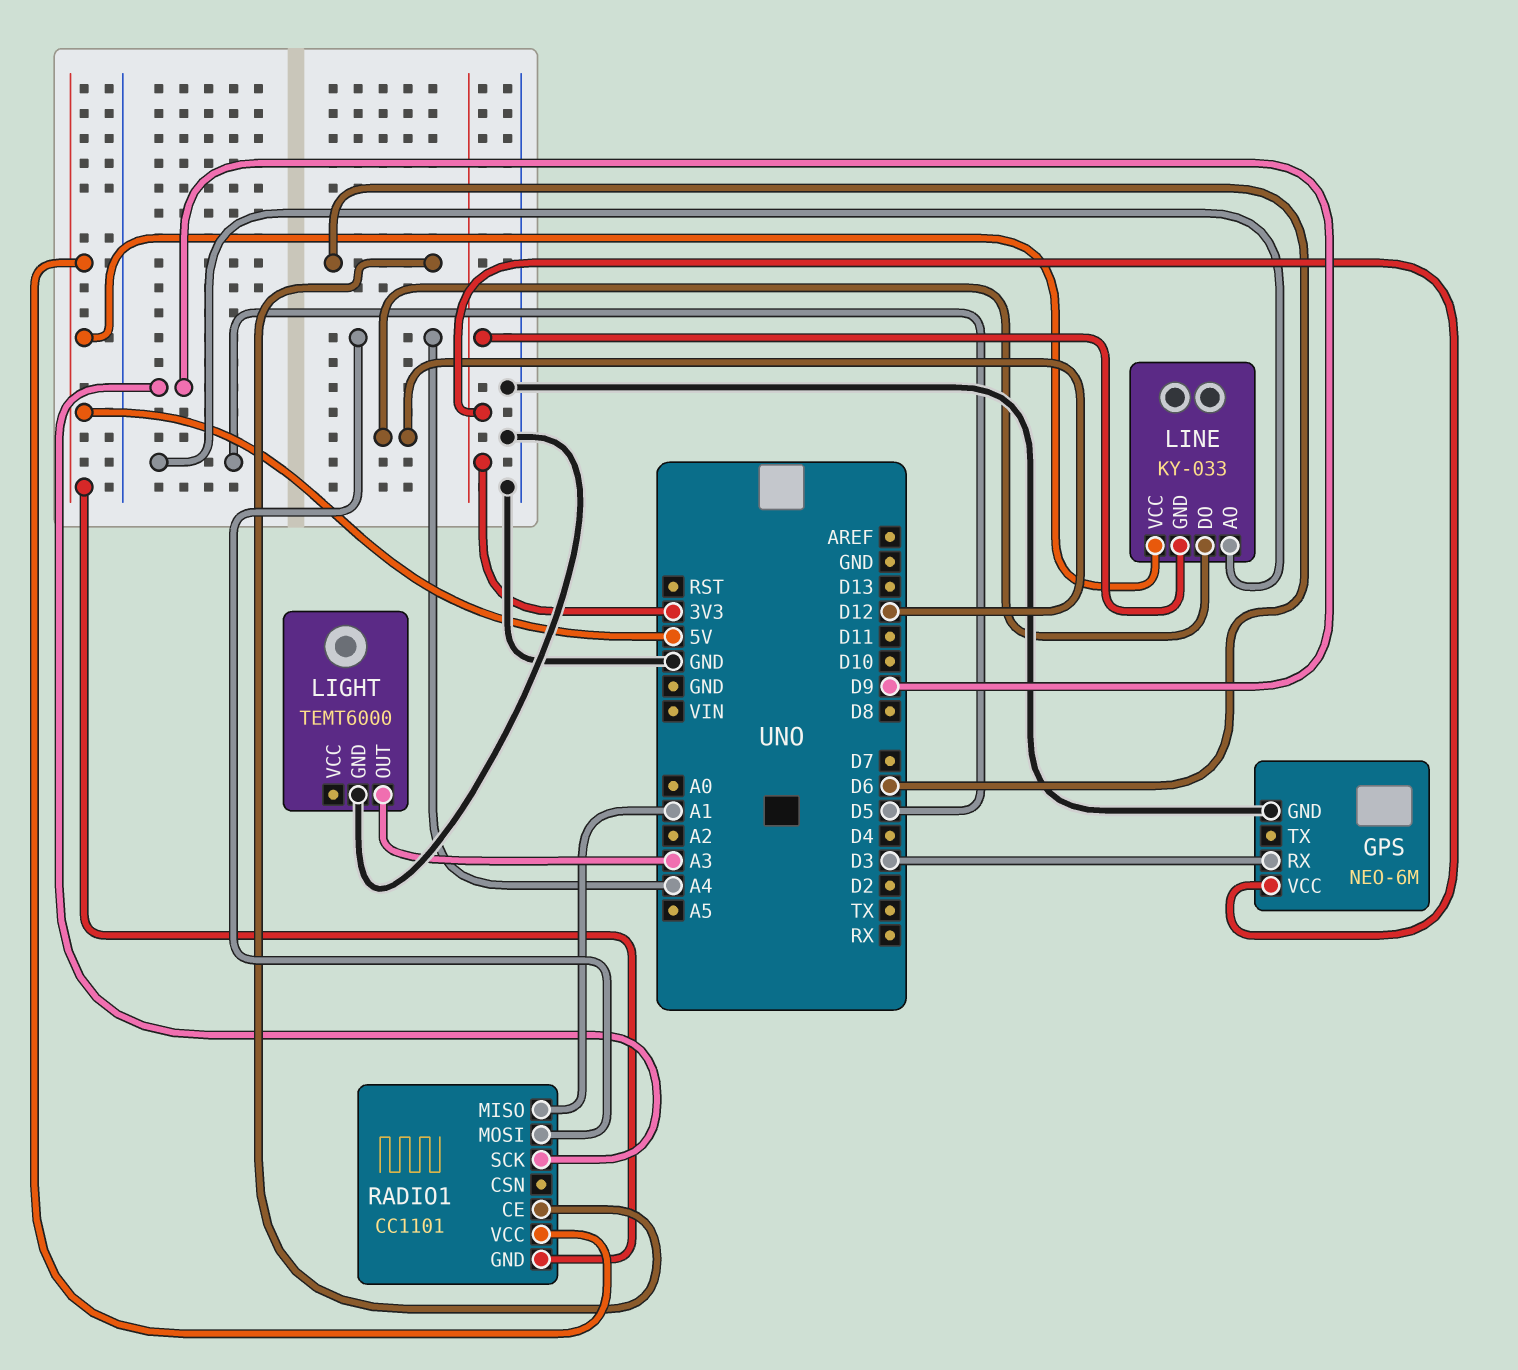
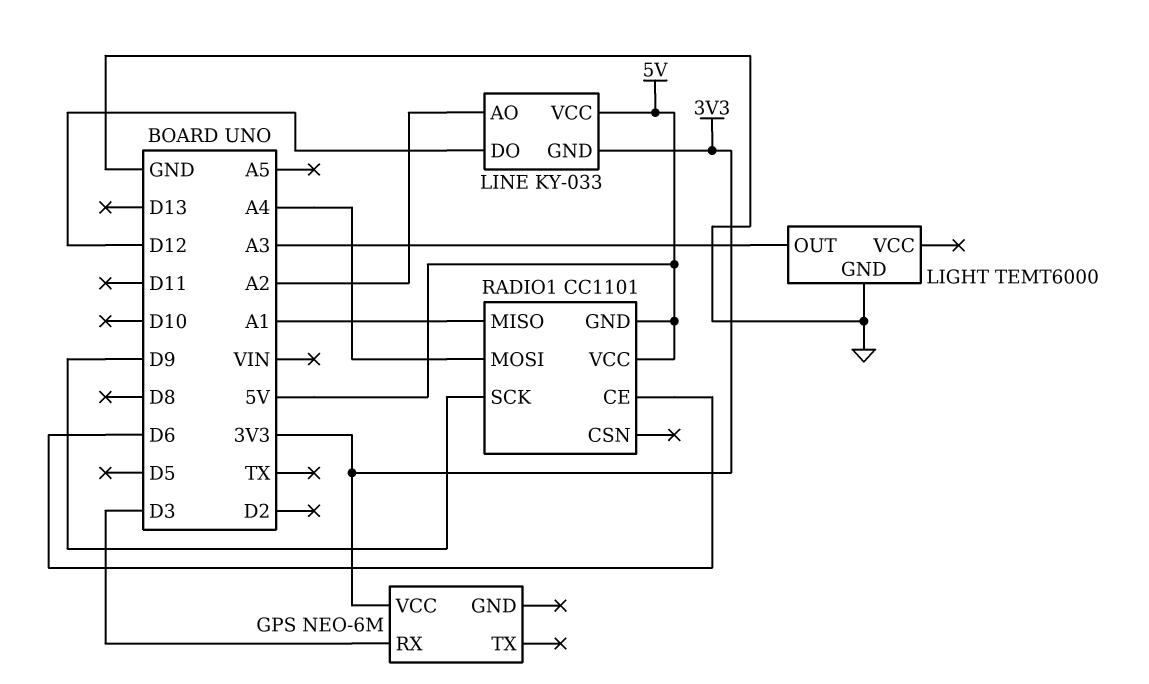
GPS pin GND: GND -> none
LINE pin AO: D5 -> A2

